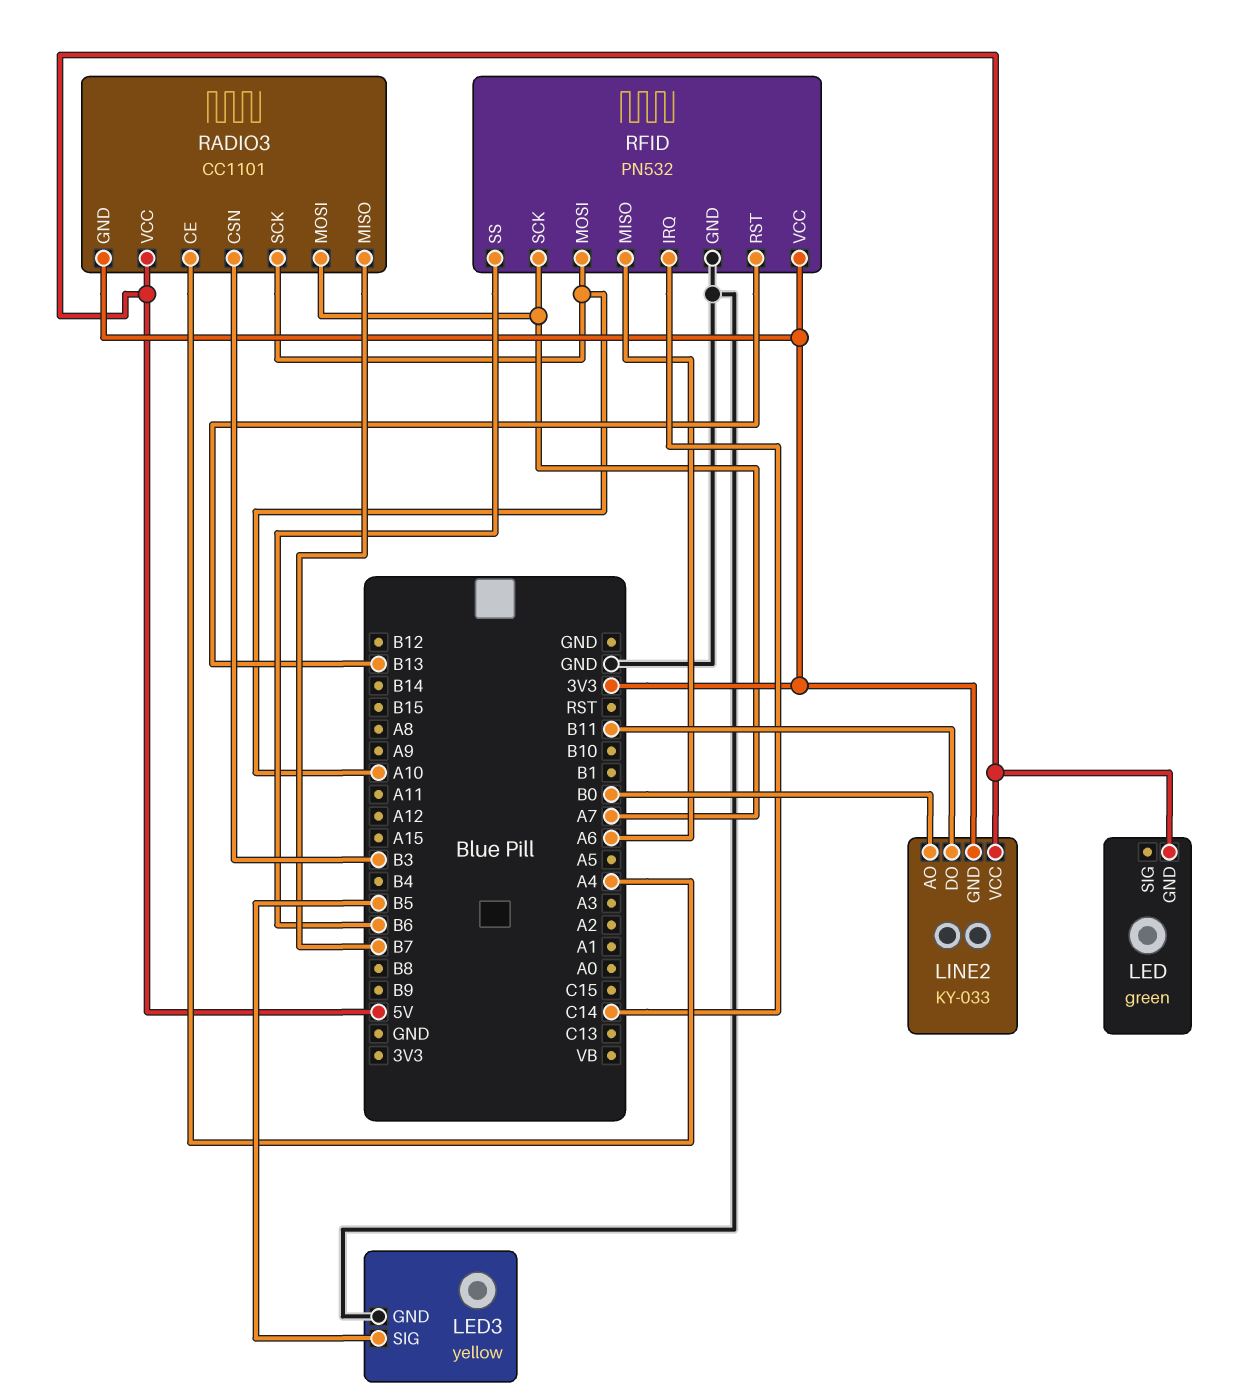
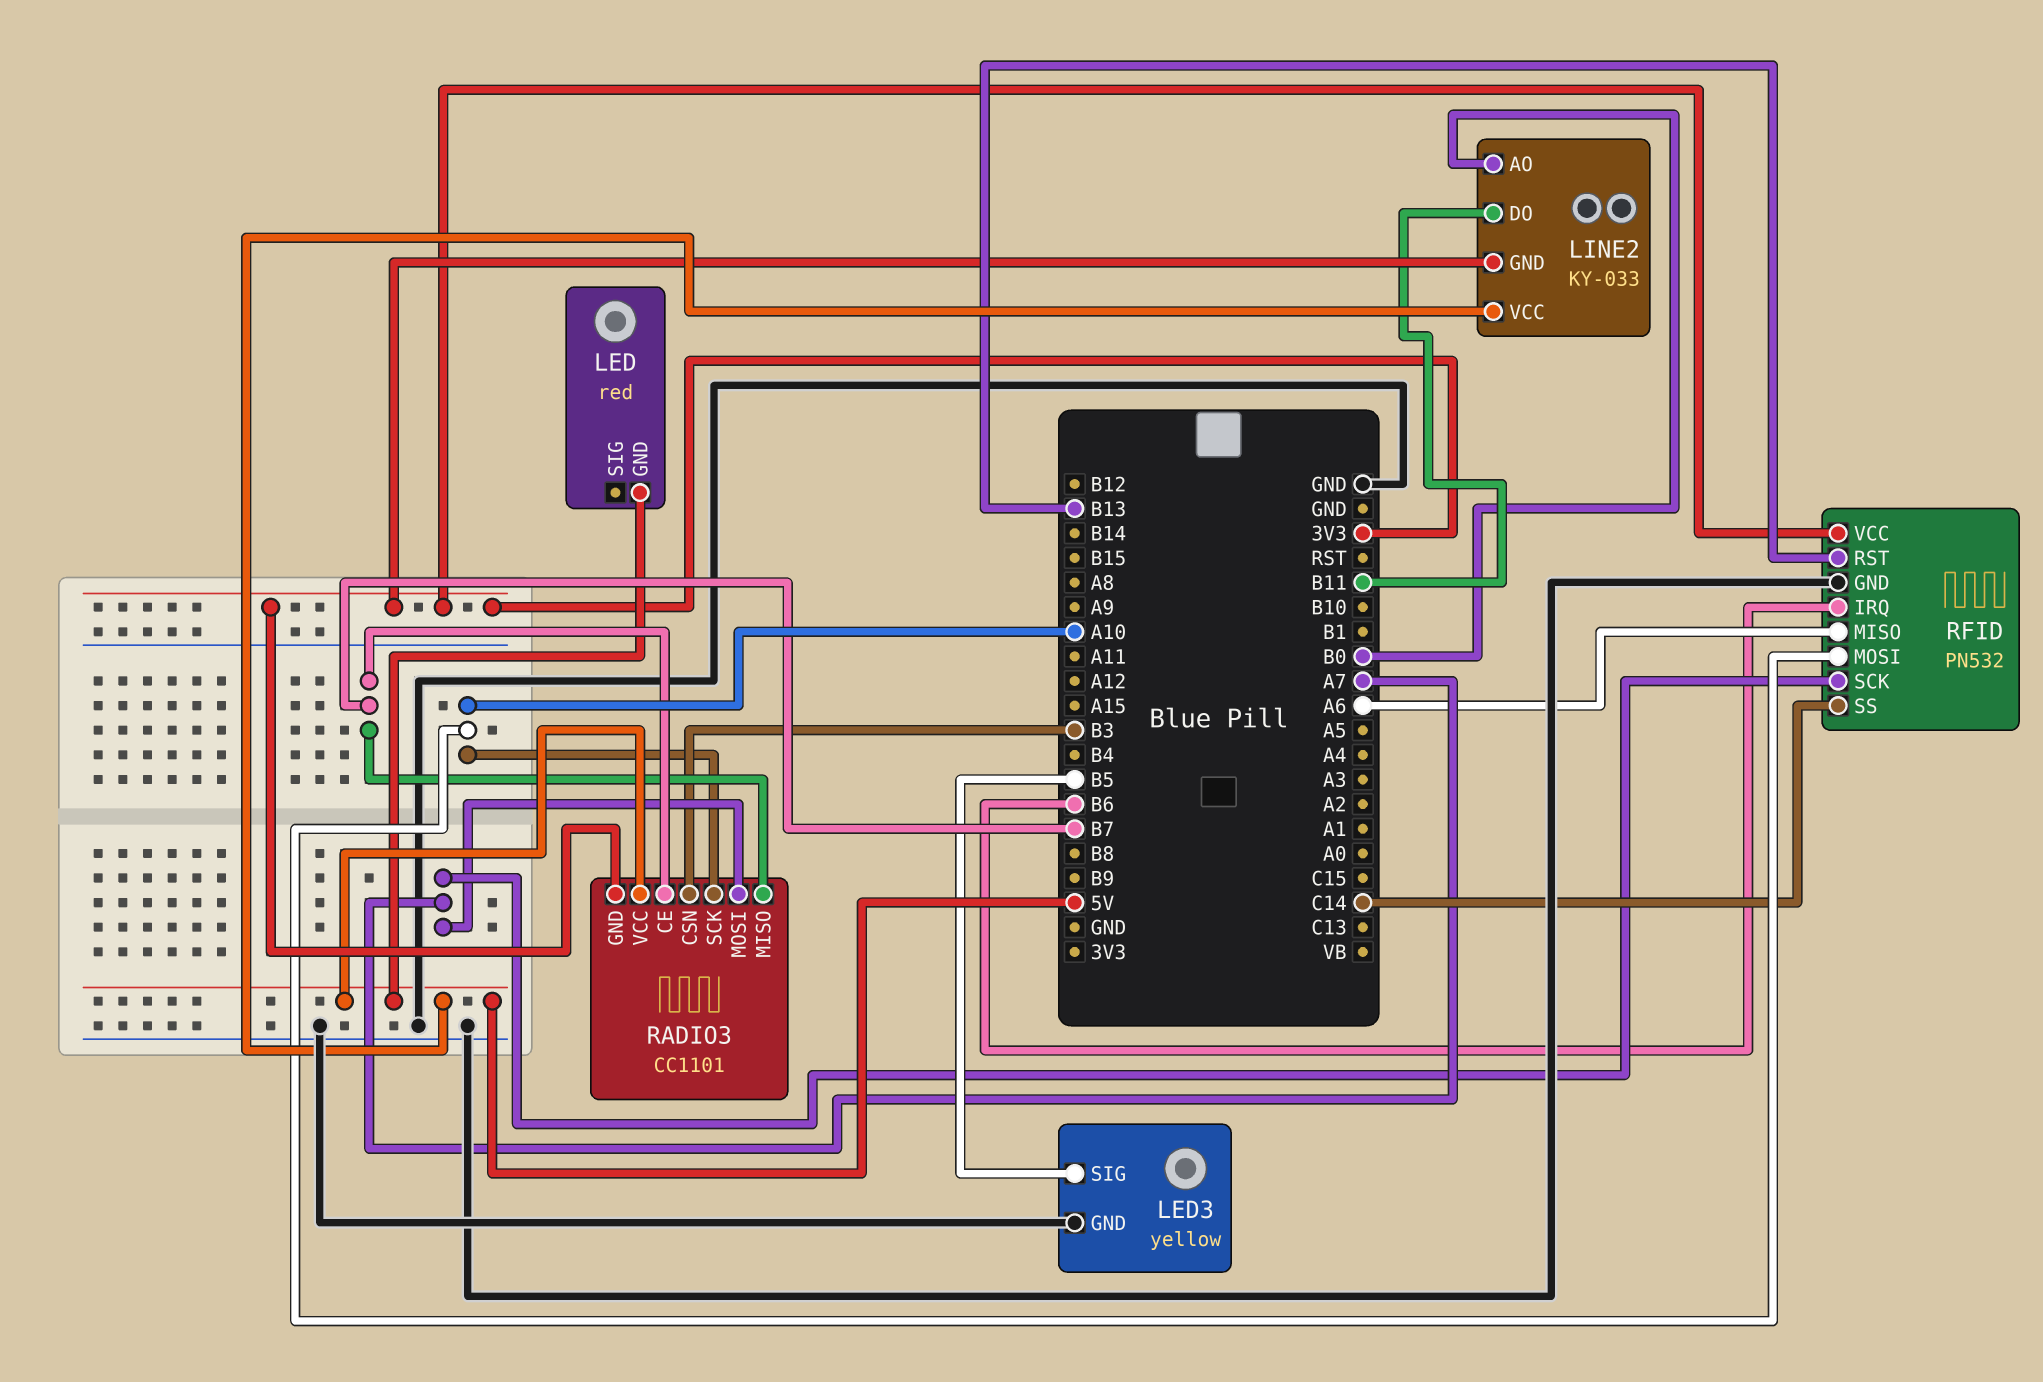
LED: green -> red
RADIO3 pin CE: A4 -> B7
RFID pin IRQ: C14 -> B6
RFID pin SS: B6 -> C14

